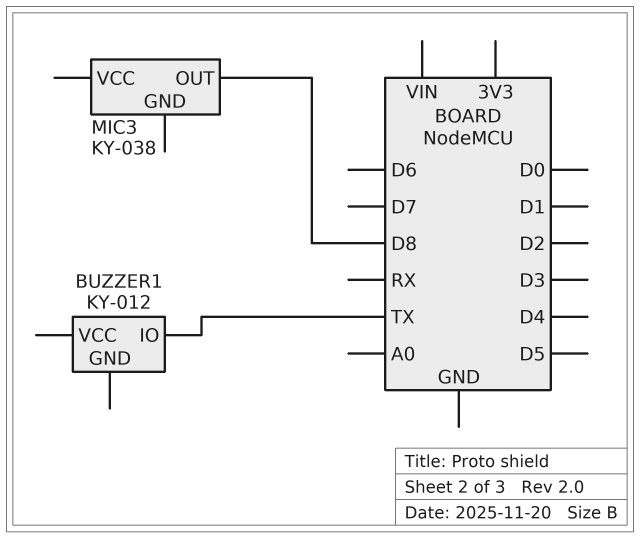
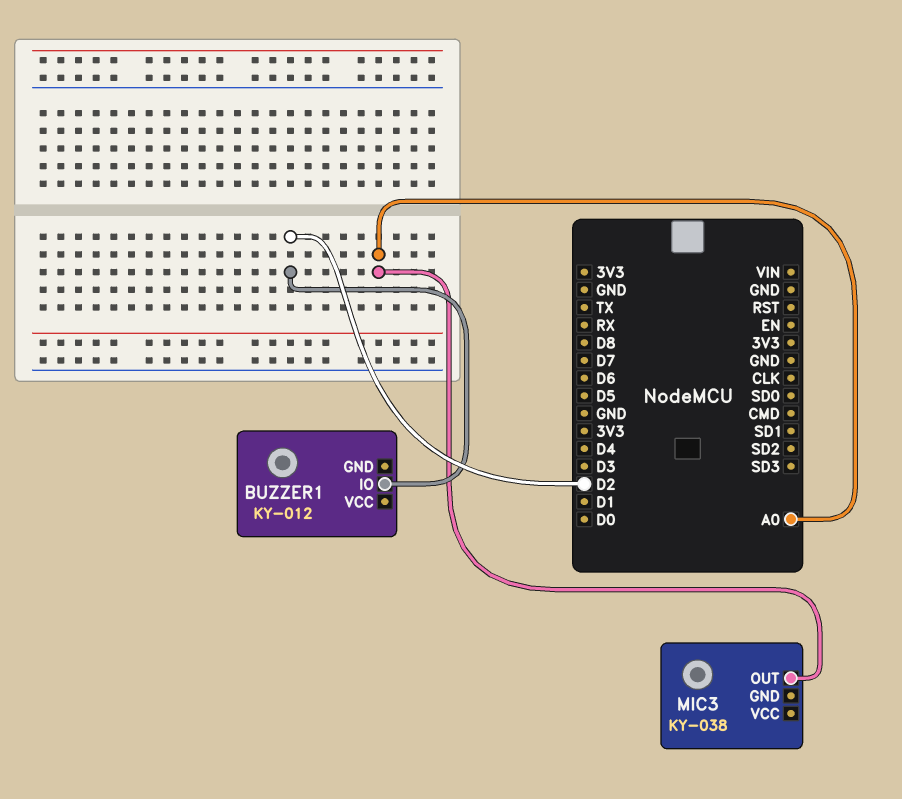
BUZZER1 pin IO: TX -> D2
MIC3 pin OUT: D8 -> A0

